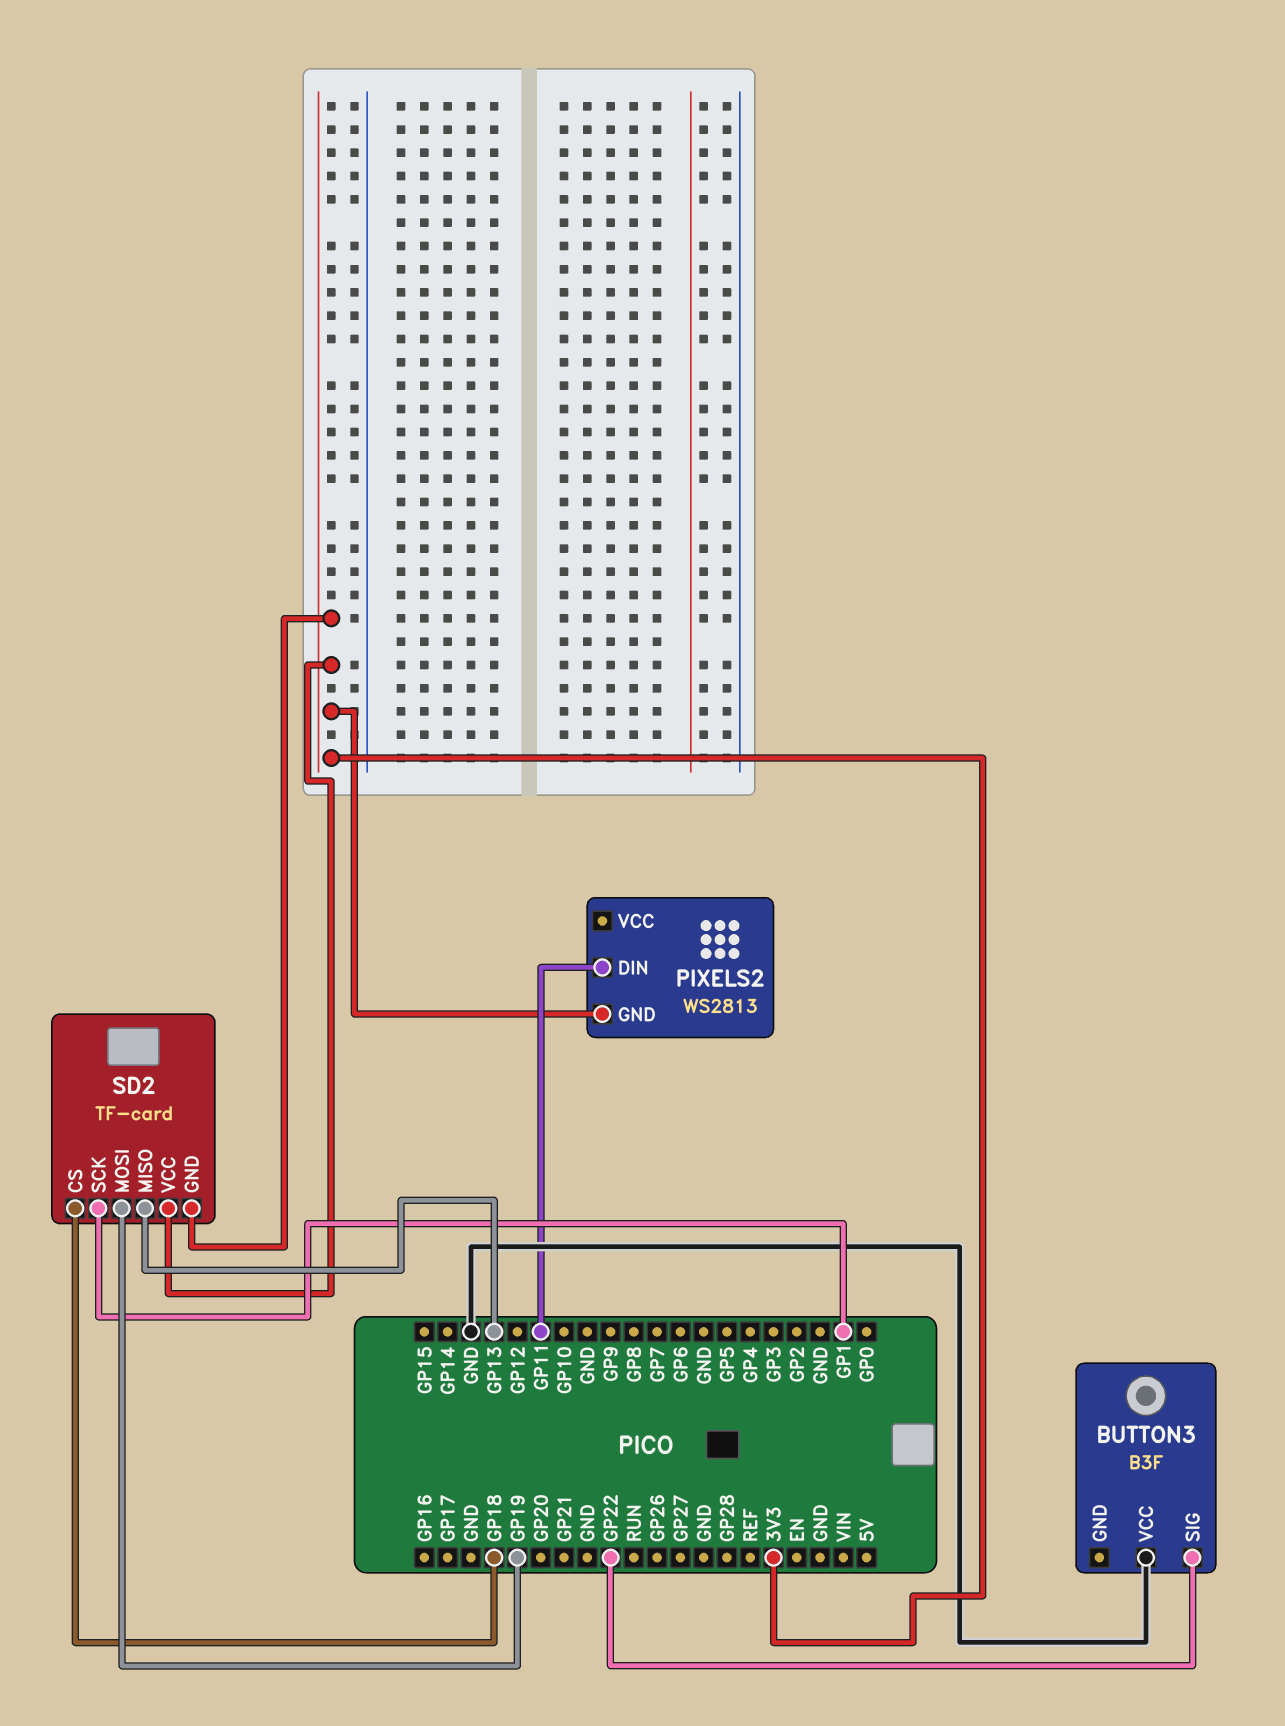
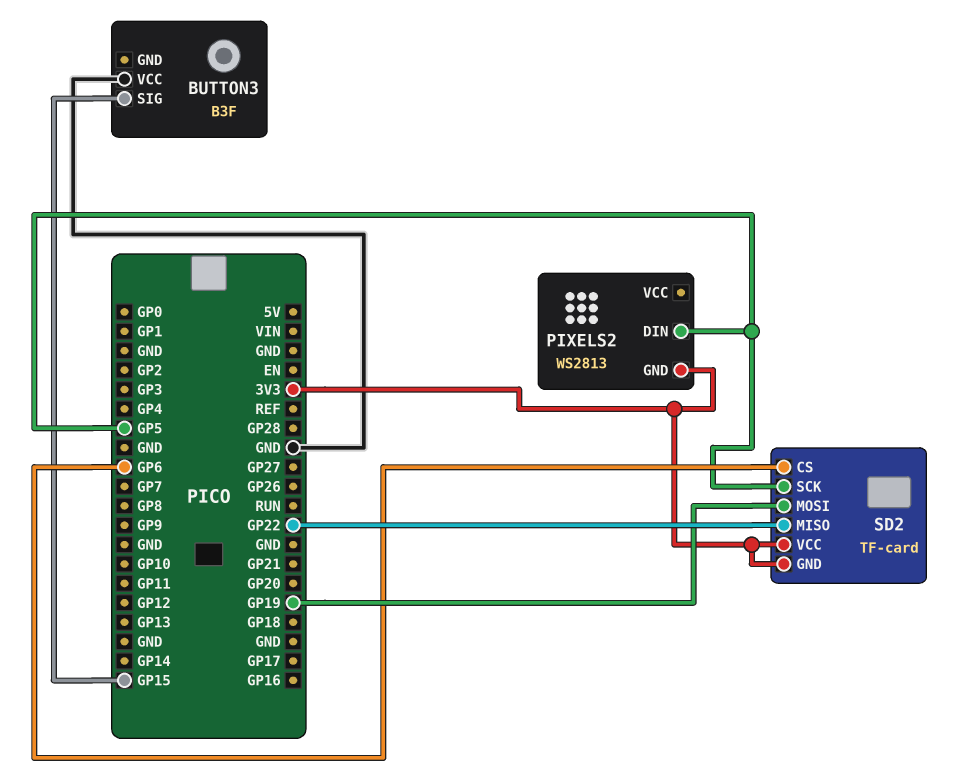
BUTTON3 pin SIG: GP22 -> GP15
PIXELS2 pin DIN: GP11 -> GP5
SD2 pin CS: GP18 -> GP6
SD2 pin MISO: GP13 -> GP22
SD2 pin SCK: GP1 -> GP5

